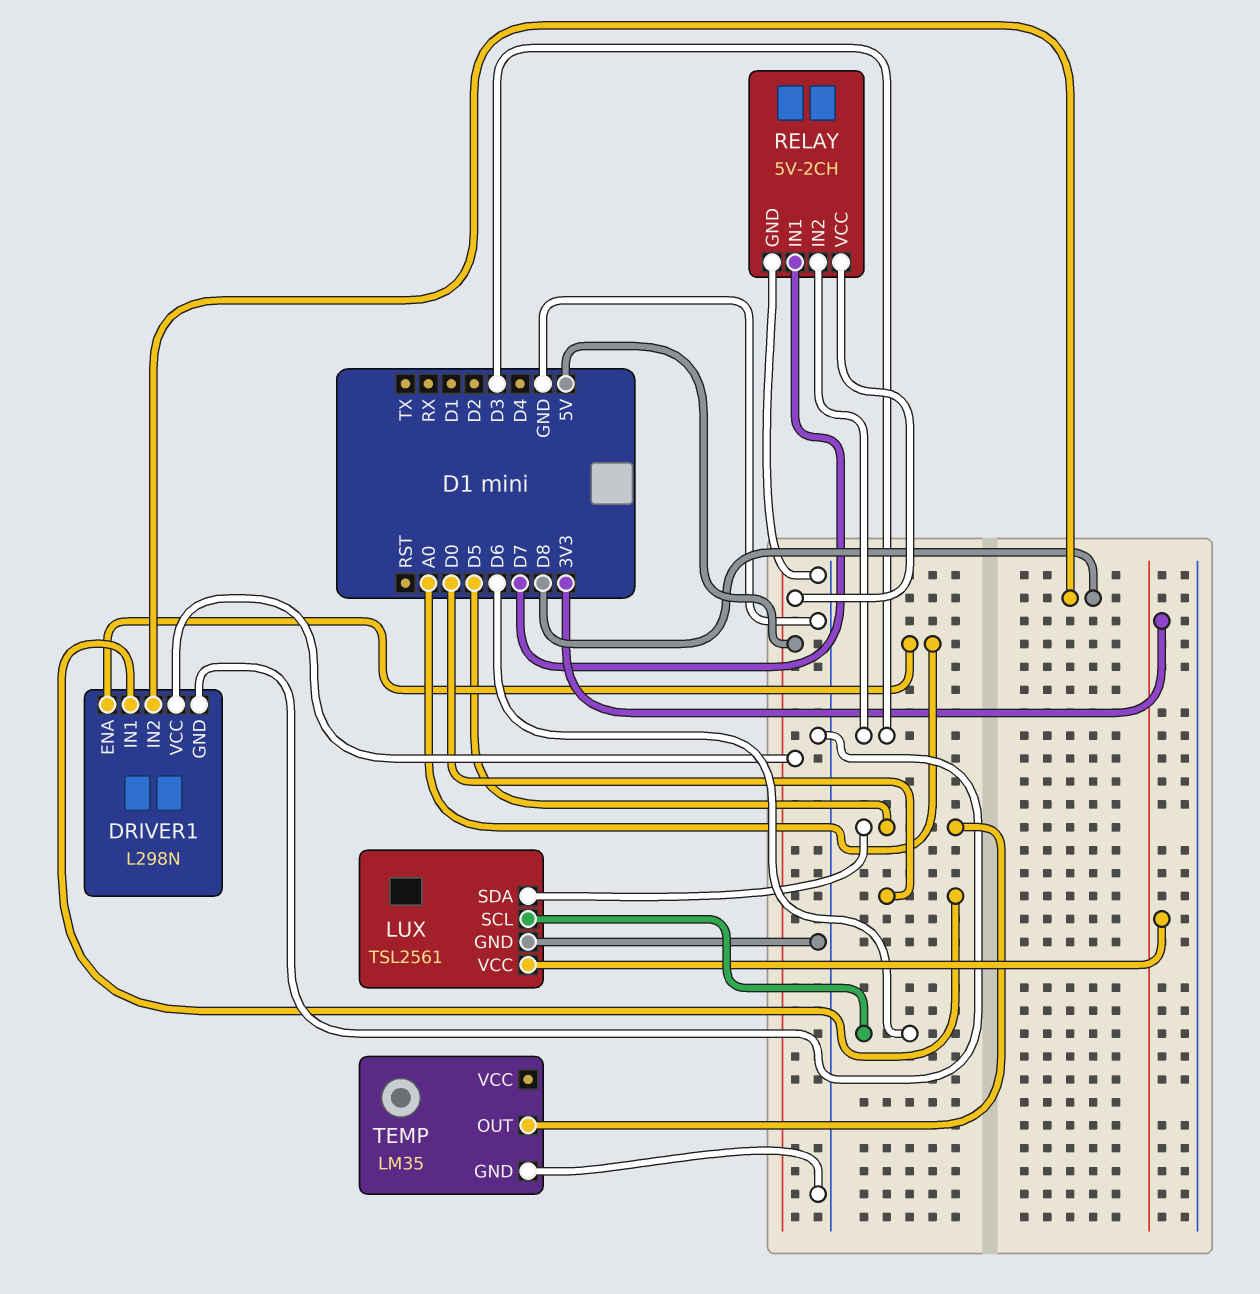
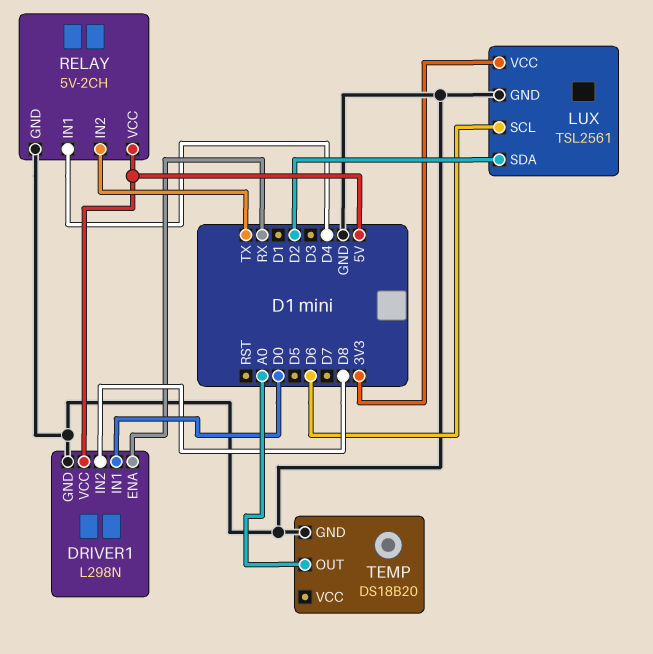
DRIVER1 pin ENA: A0 -> RX
LUX pin SDA: D5 -> D2
RELAY pin IN1: D7 -> D4
RELAY pin IN2: D3 -> TX
TEMP: LM35 -> DS18B20
TEMP pin OUT: D5 -> A0

